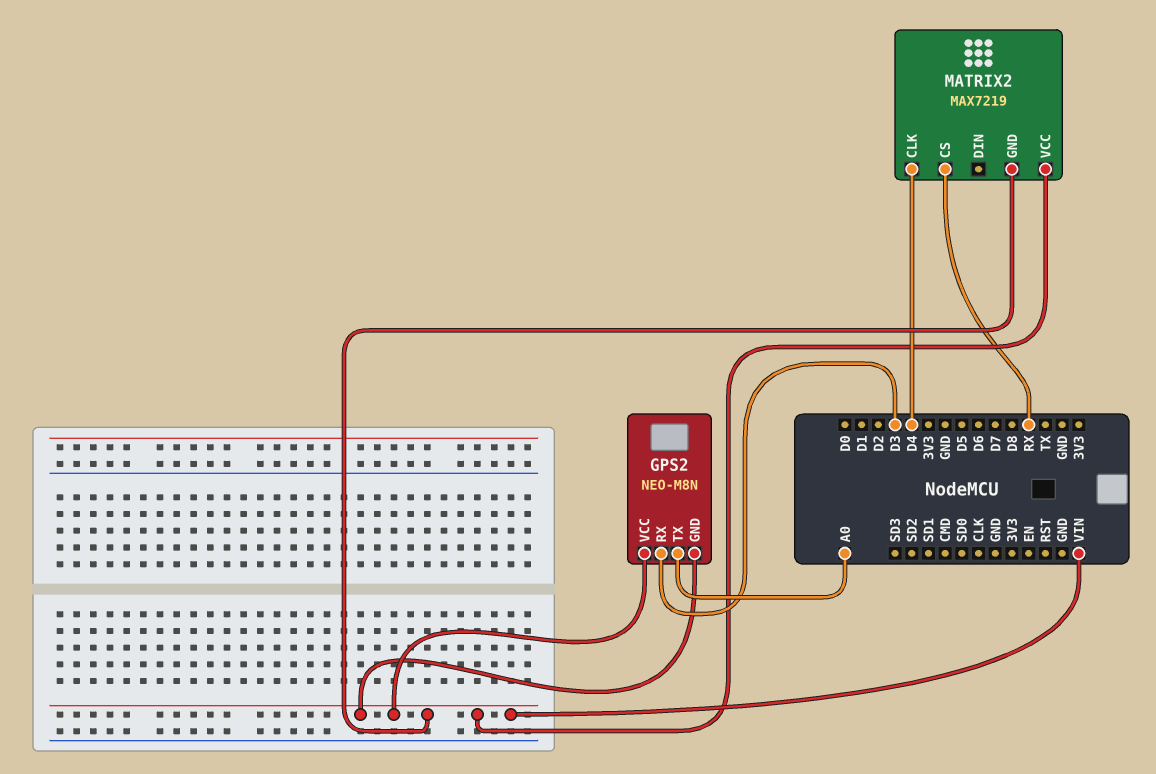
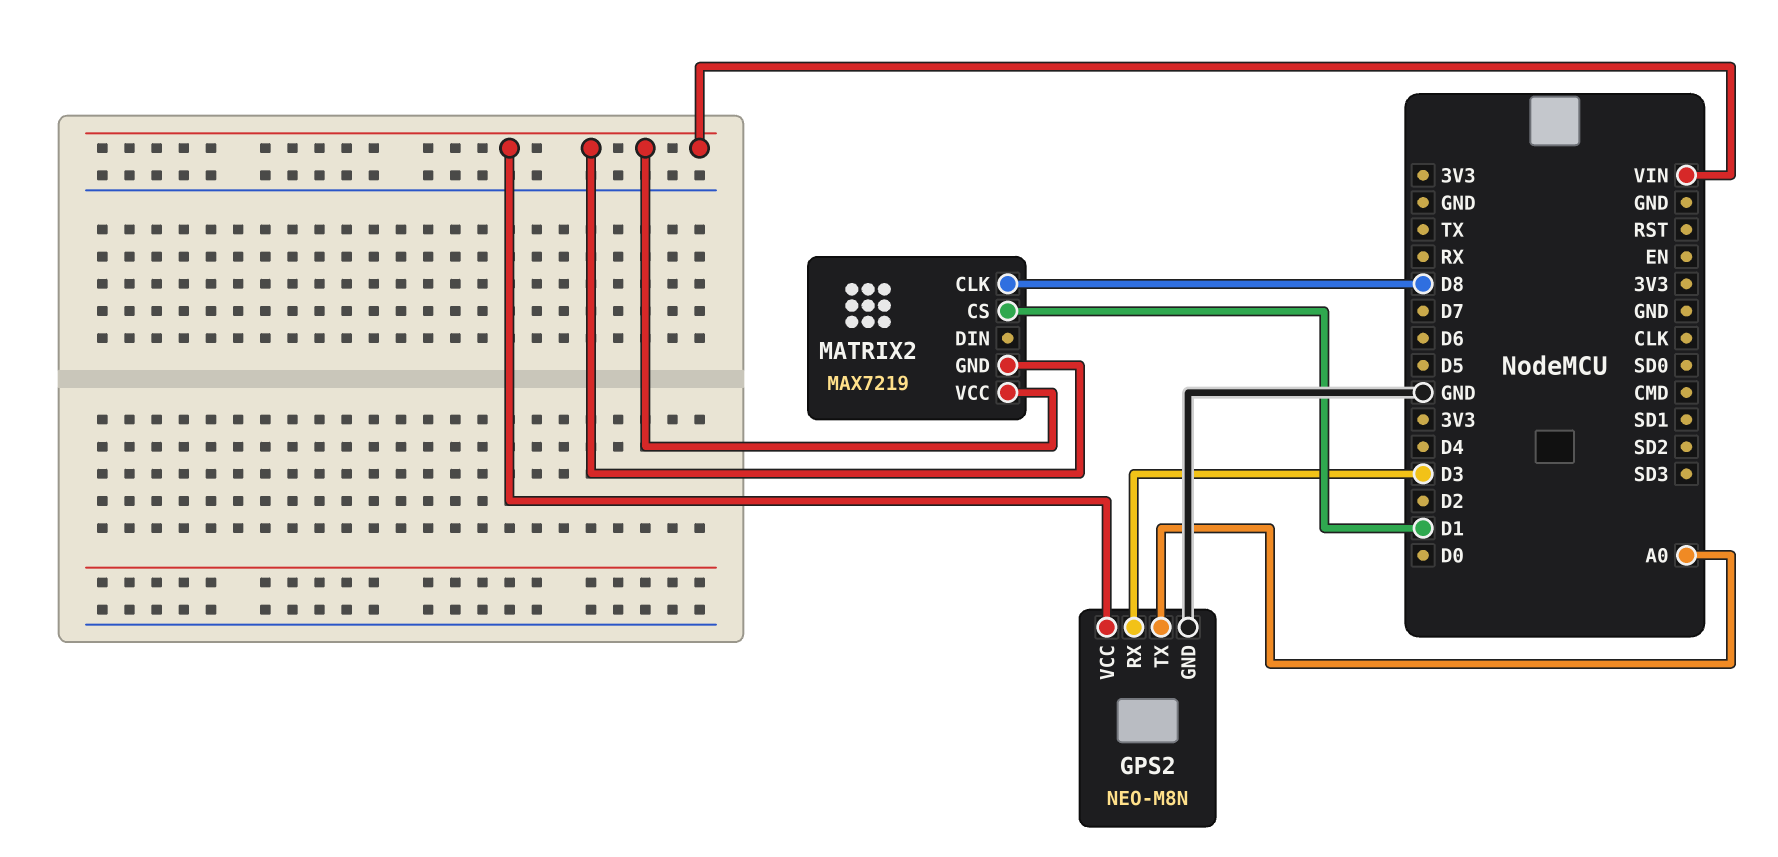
GPS2 pin GND: VIN -> GND
MATRIX2 pin CLK: D4 -> D8
MATRIX2 pin CS: RX -> D1

